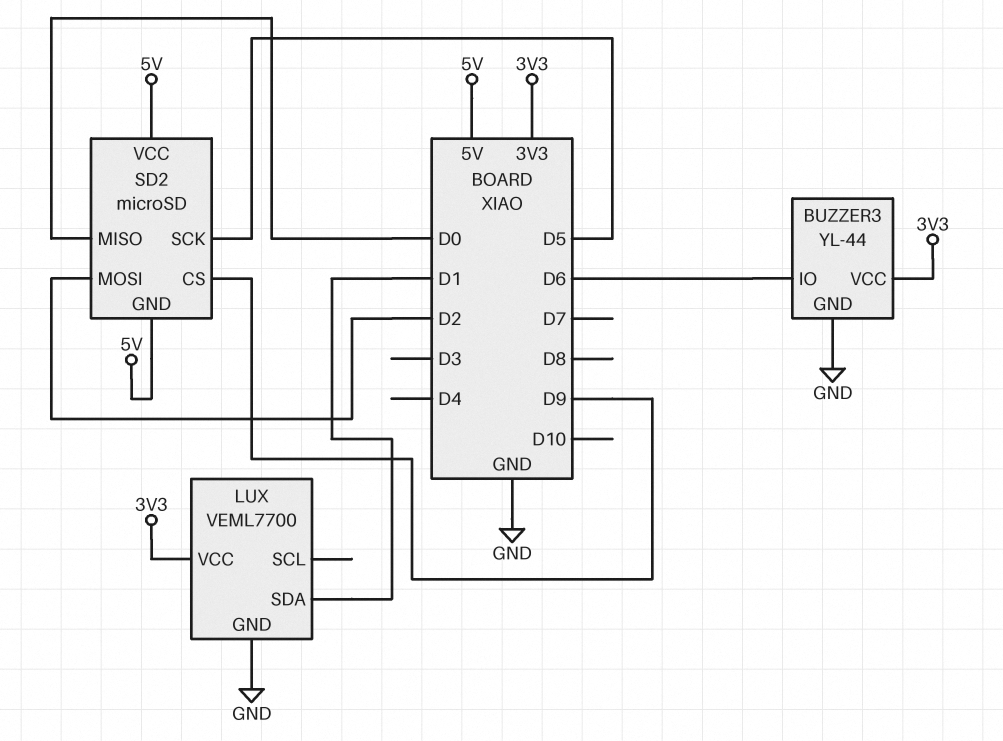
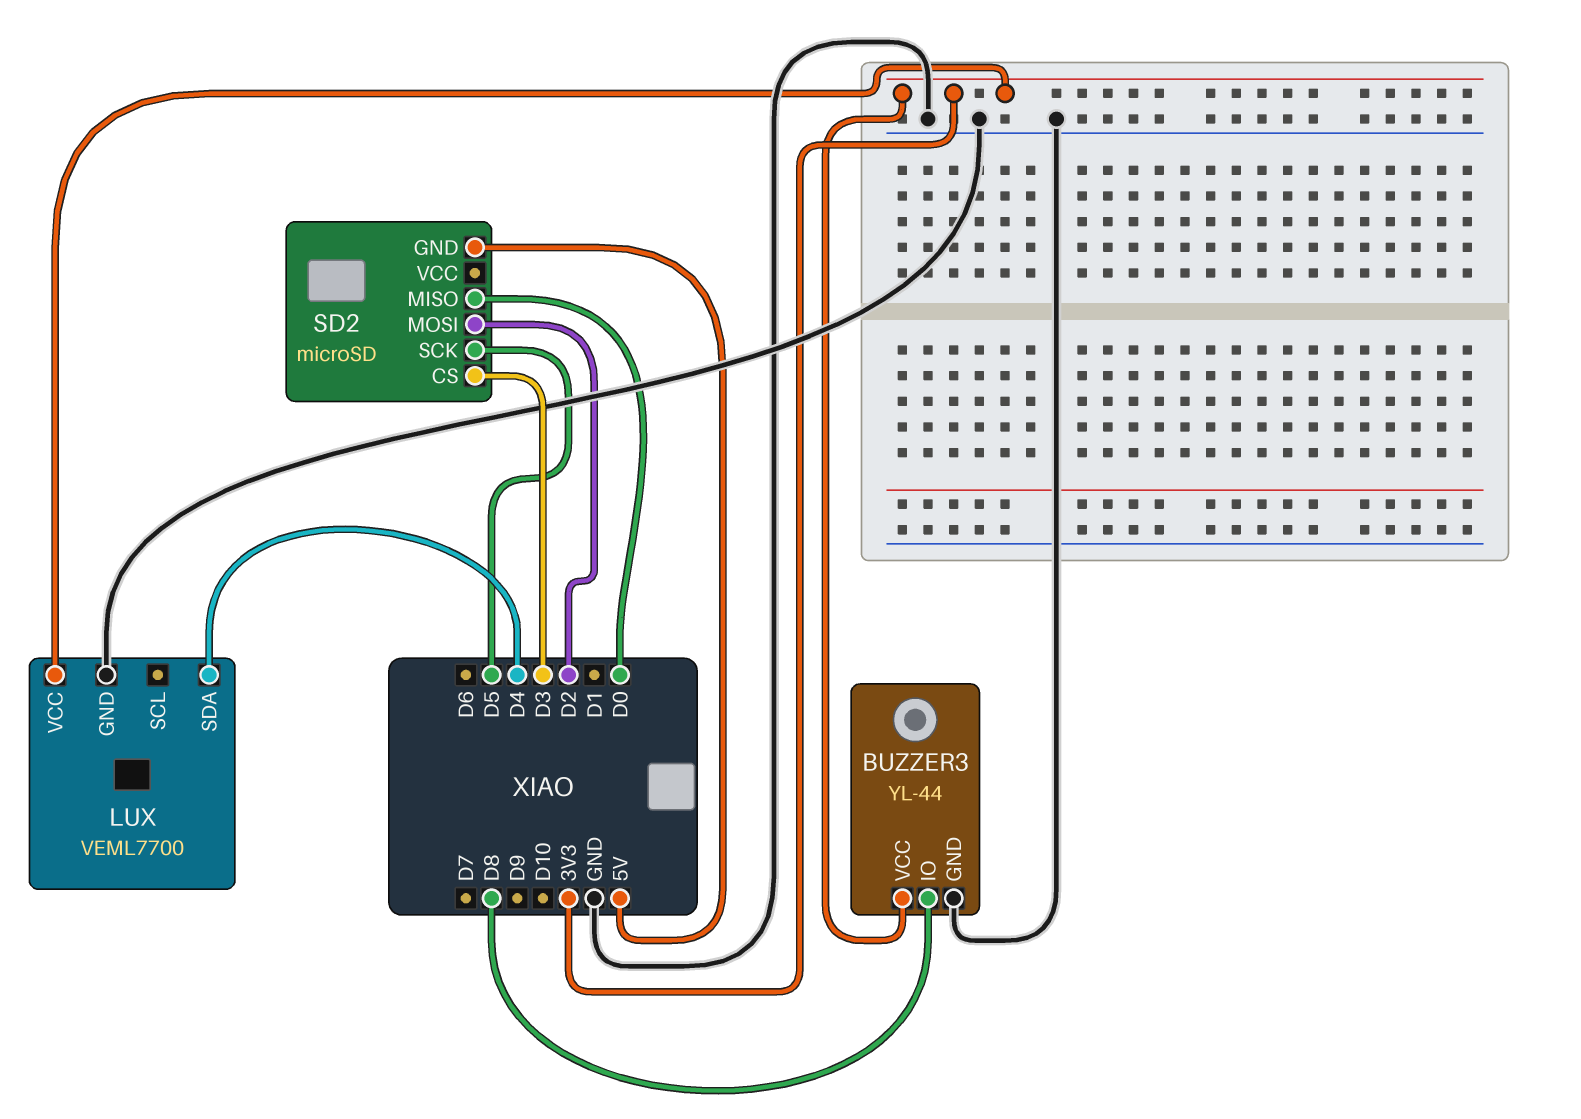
BUZZER3 pin IO: D6 -> D8
LUX pin SDA: D1 -> D4
SD2 pin CS: D9 -> D3
SD2 pin VCC: 5V -> none

